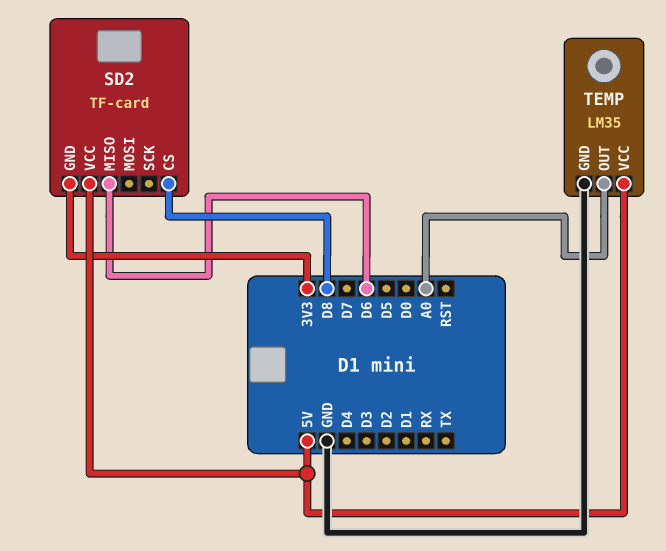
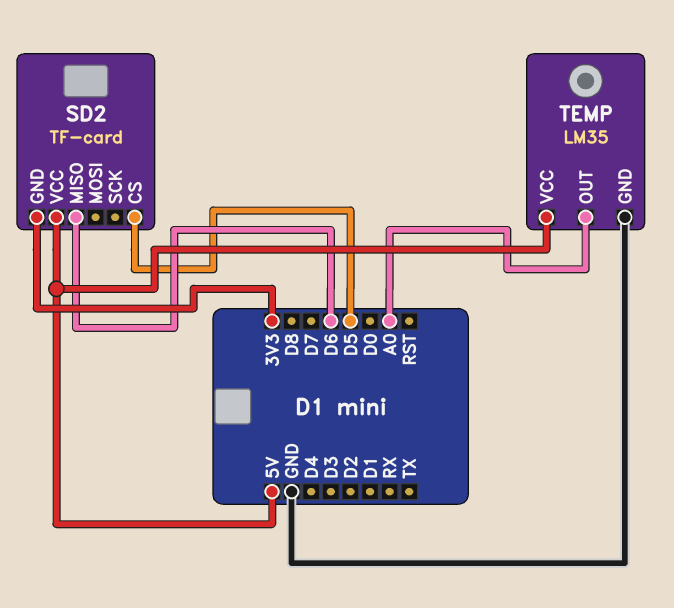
SD2 pin CS: D8 -> D5

